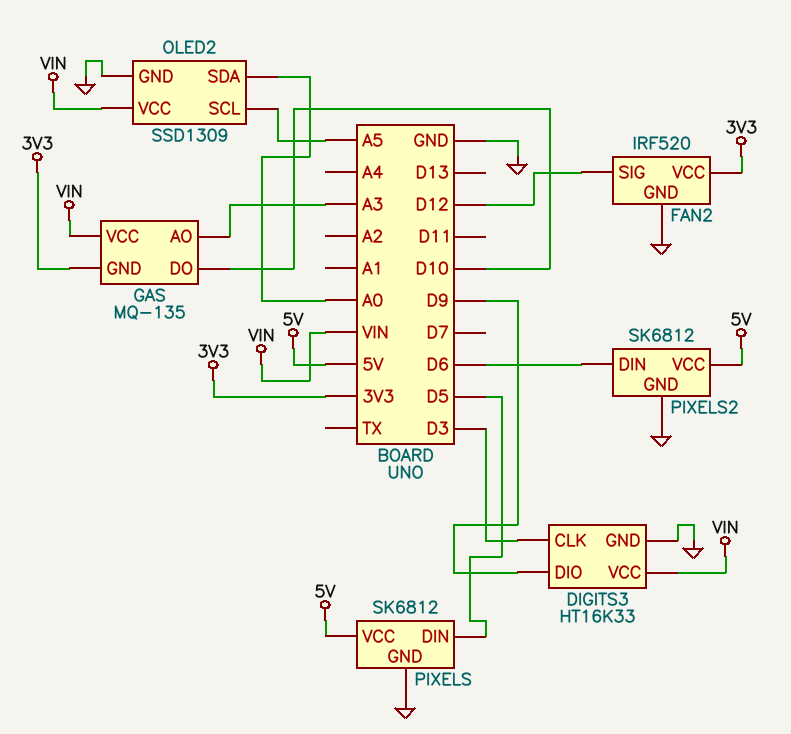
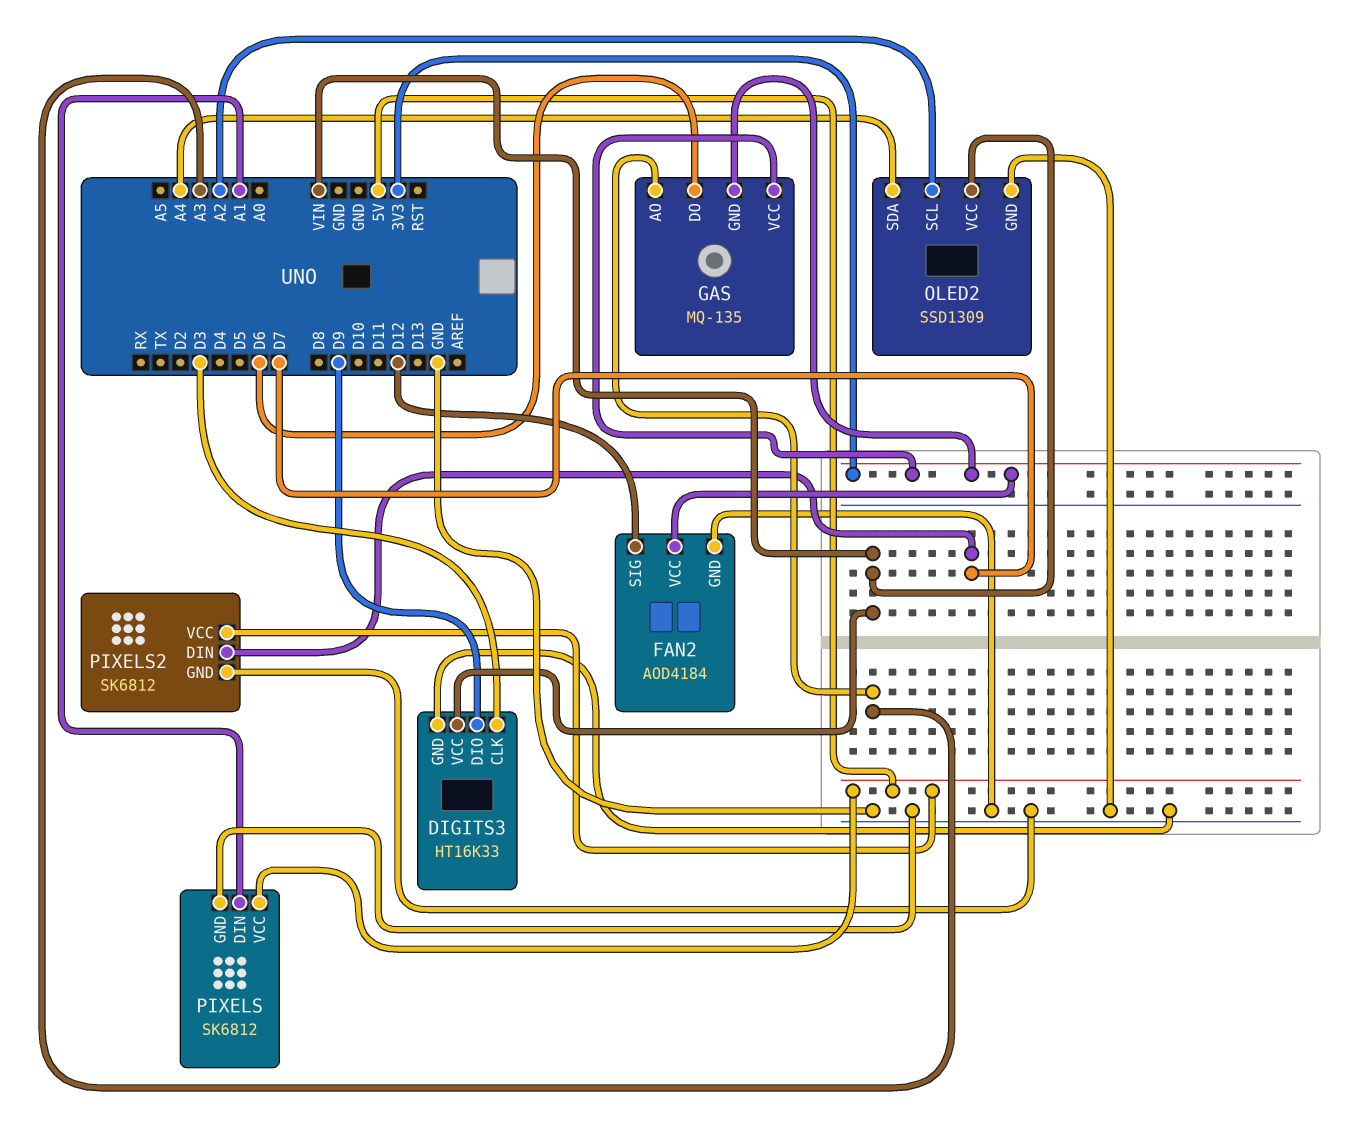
FAN2: IRF520 -> AOD4184
GAS pin DO: D10 -> D6
GAS pin VCC: VIN -> 3V3
OLED2 pin SCL: A5 -> A2
OLED2 pin SDA: A0 -> A4
PIXELS pin DIN: D5 -> A1
PIXELS2 pin DIN: D6 -> D7

